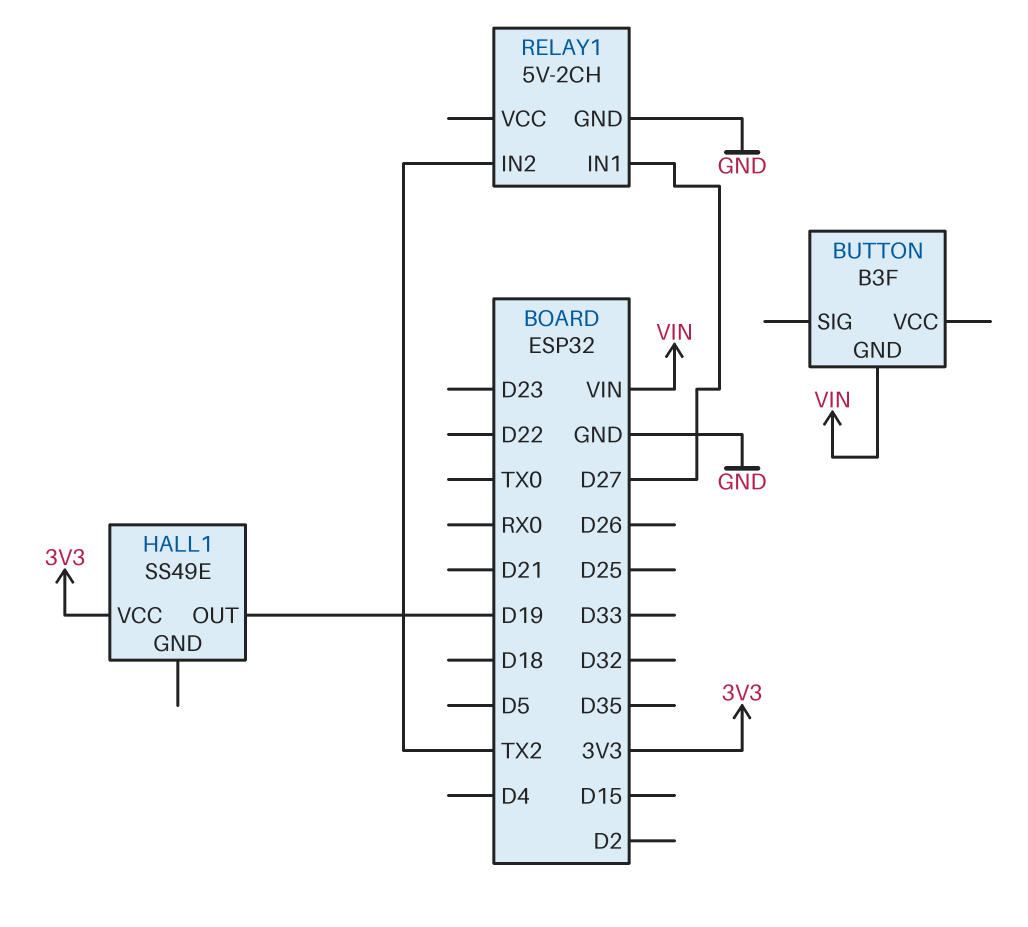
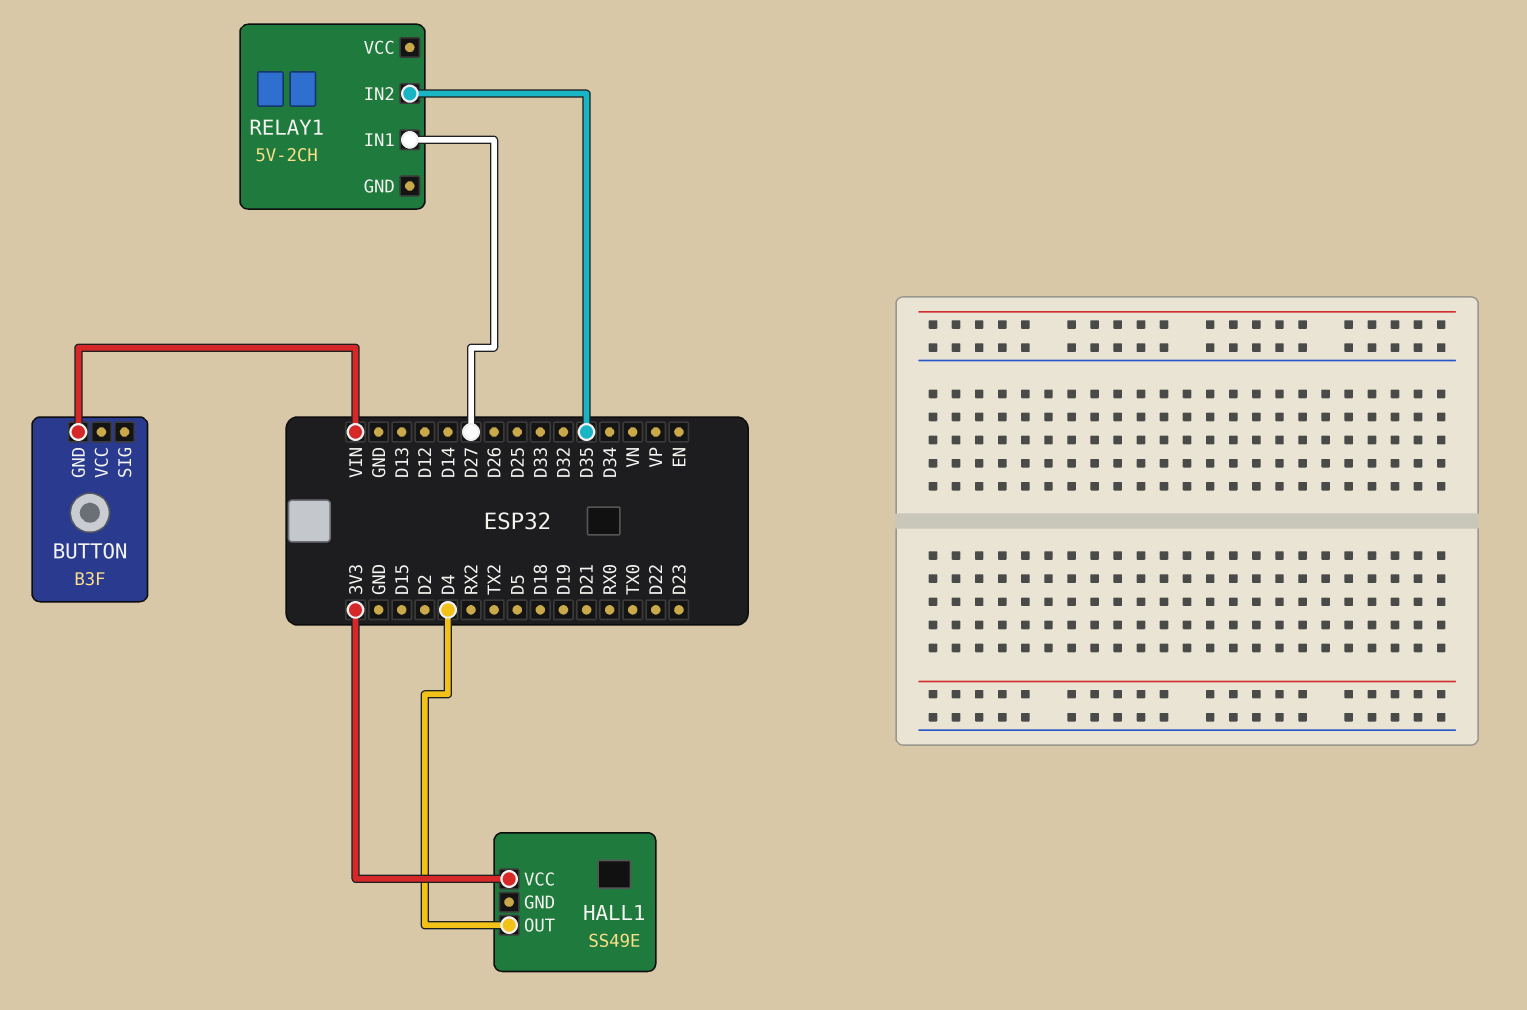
HALL1 pin OUT: D19 -> D4
RELAY1 pin GND: GND -> none
RELAY1 pin IN2: TX2 -> D35

